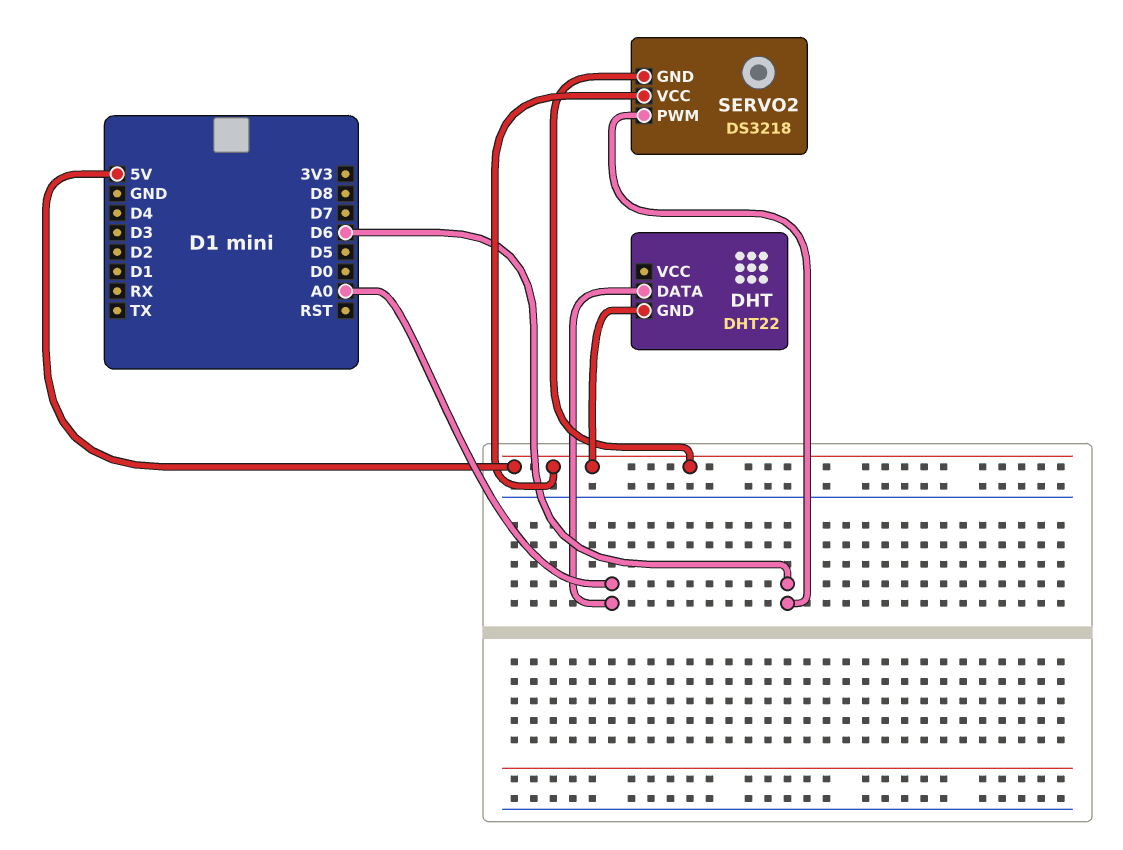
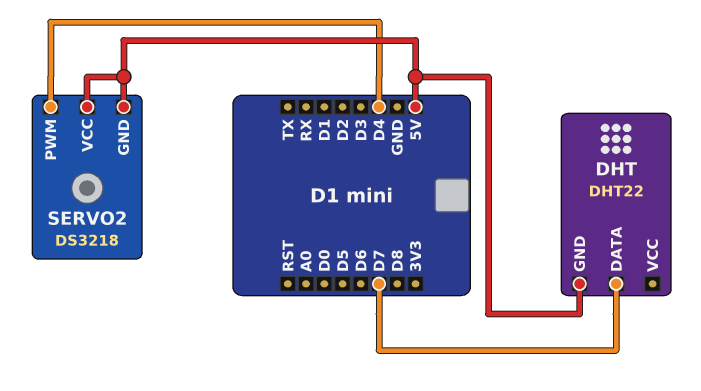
DHT pin DATA: A0 -> D7
SERVO2 pin PWM: D6 -> D4

